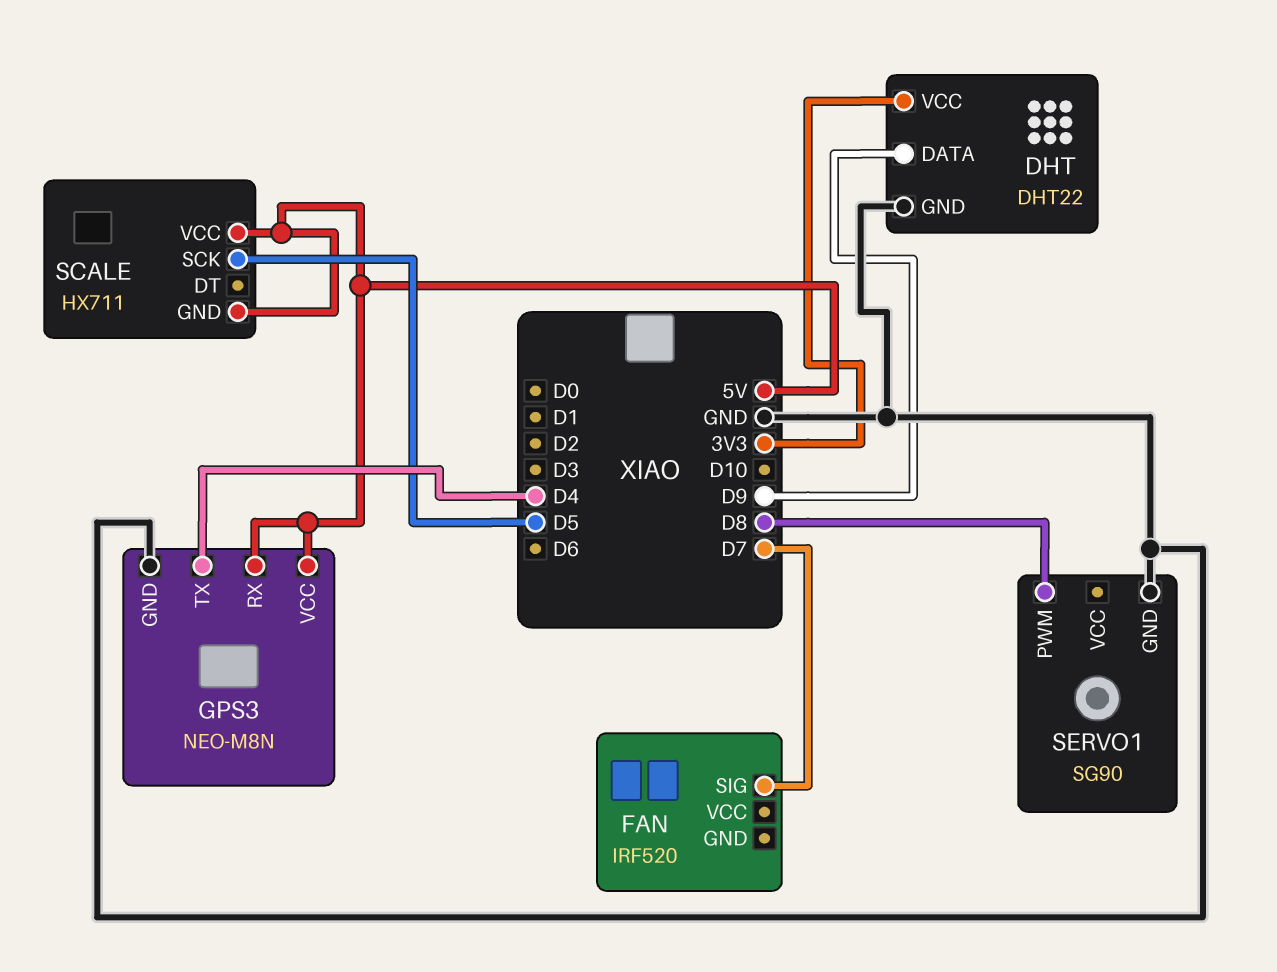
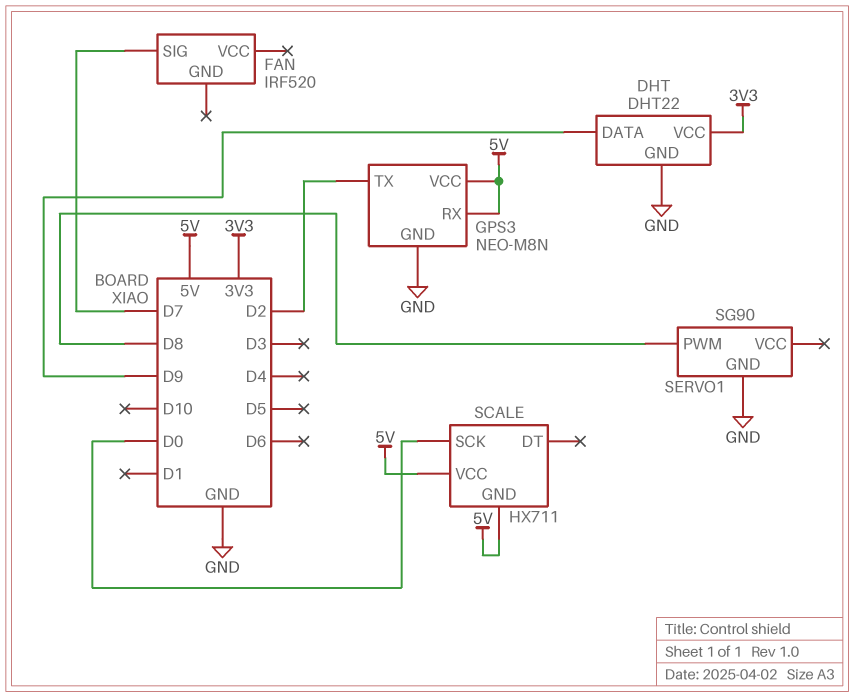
GPS3 pin TX: D4 -> D2
SCALE pin SCK: D5 -> D0

